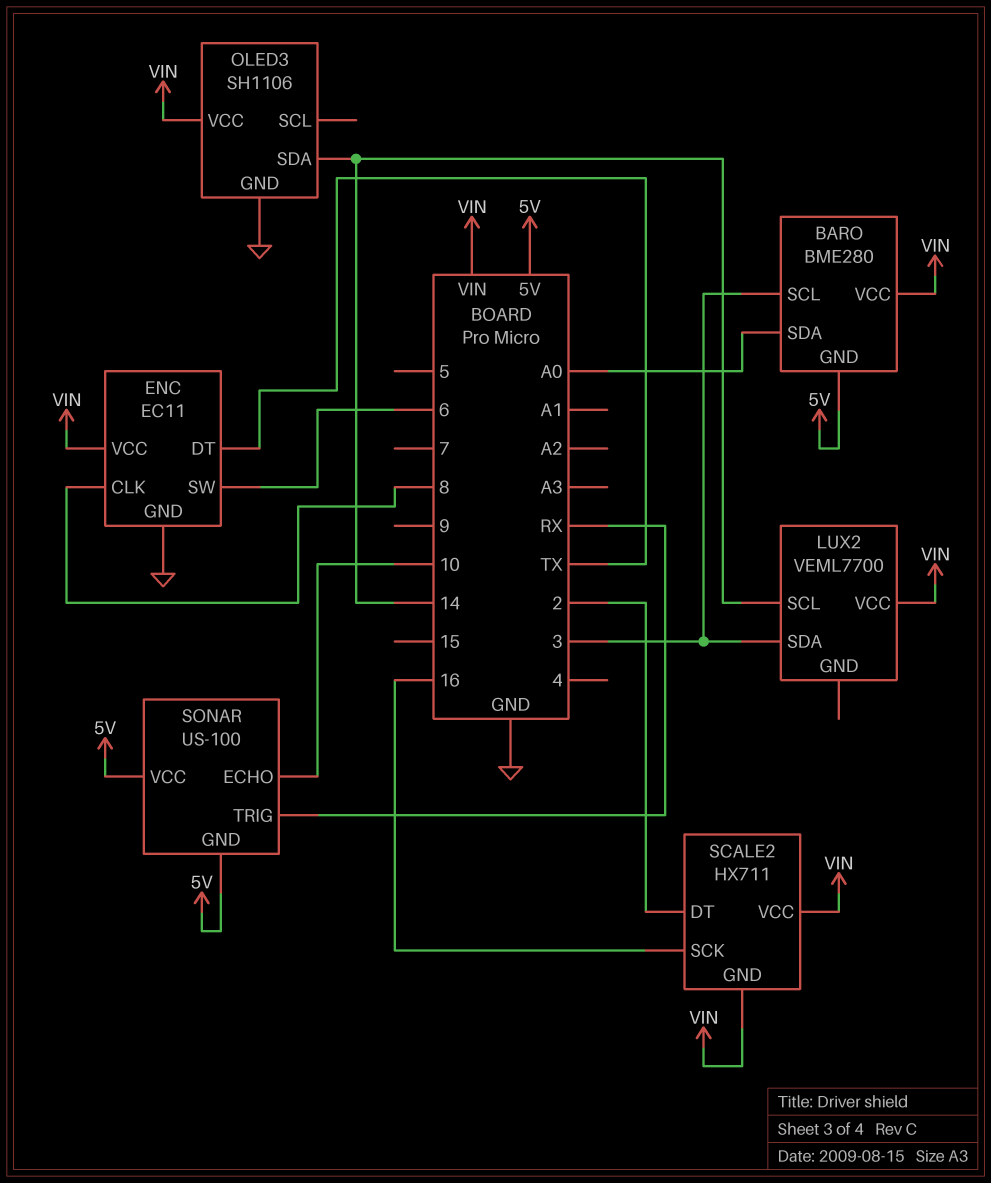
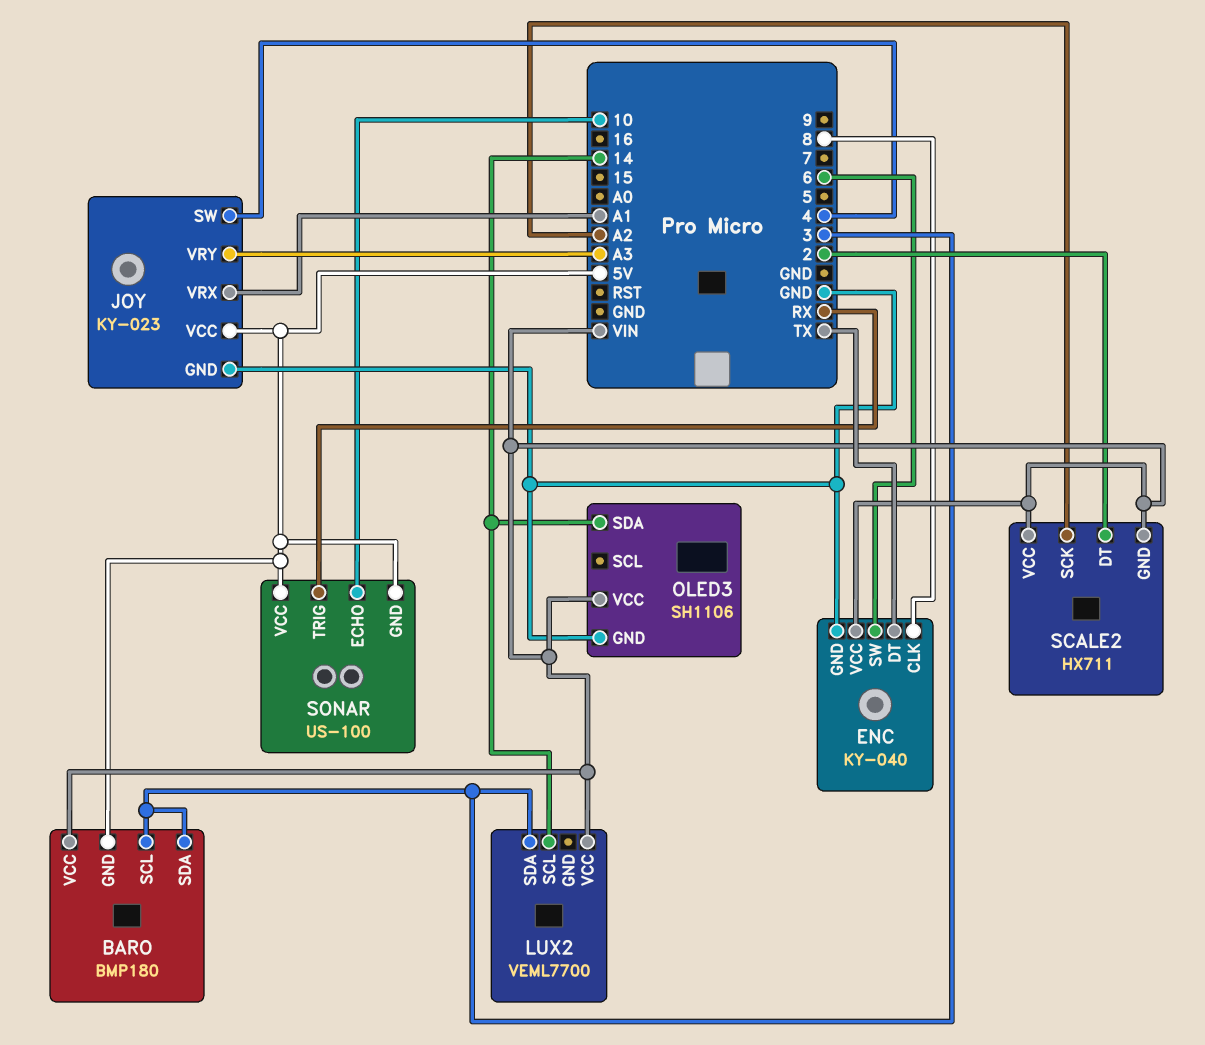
BARO: BME280 -> BMP180
BARO pin SDA: A0 -> 3
ENC: EC11 -> KY-040
JOY: none -> KY-023
JOY pin GND: none -> GND
JOY pin SW: none -> 4
JOY pin VCC: none -> 5V
JOY pin VRX: none -> A1
JOY pin VRY: none -> A3
SCALE2 pin SCK: 16 -> A2

